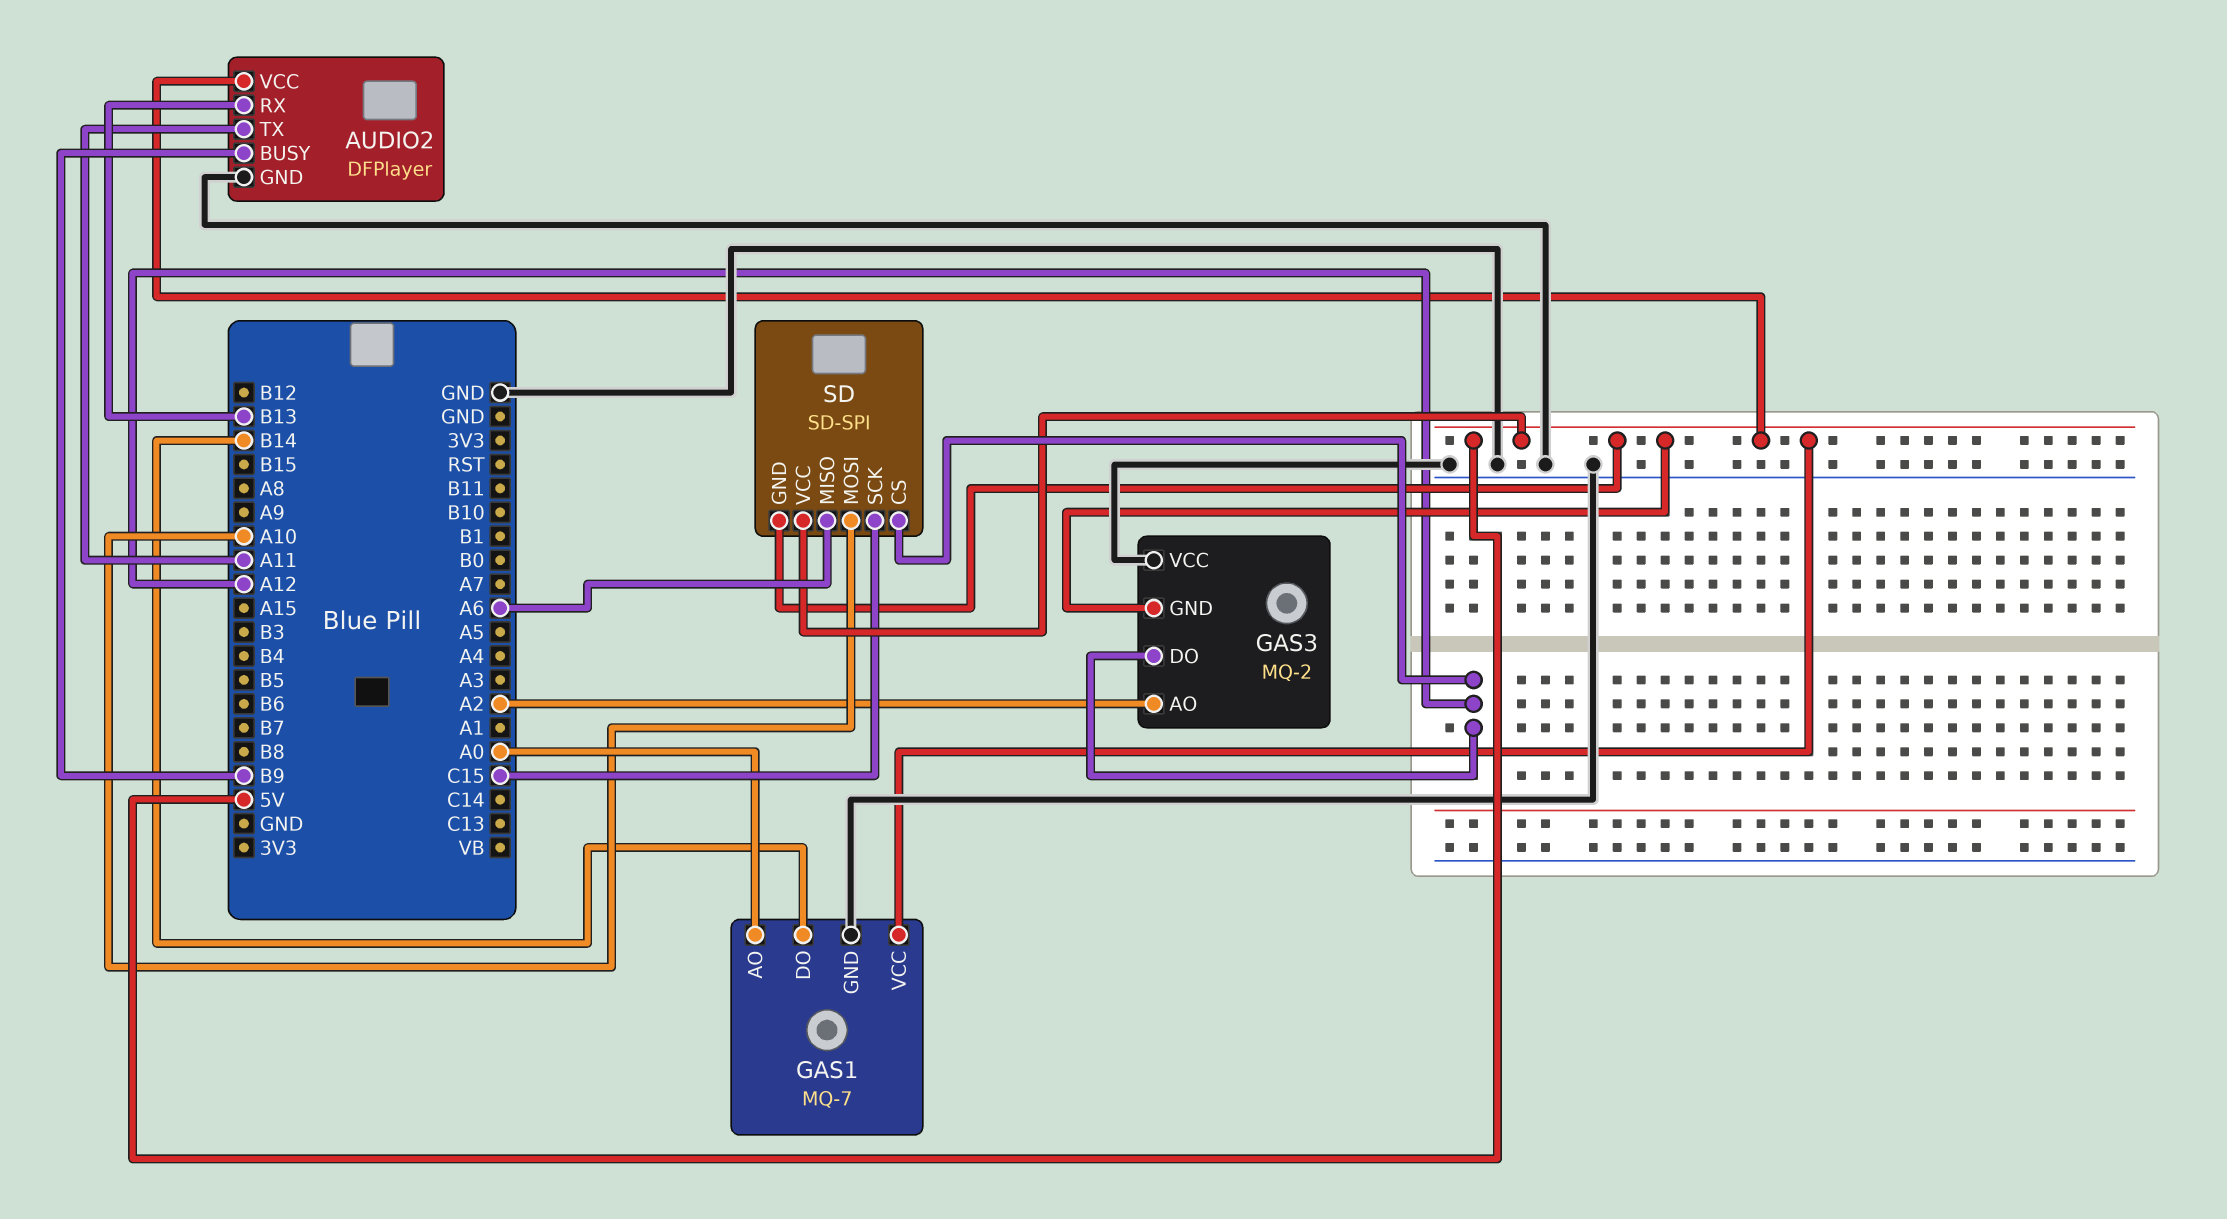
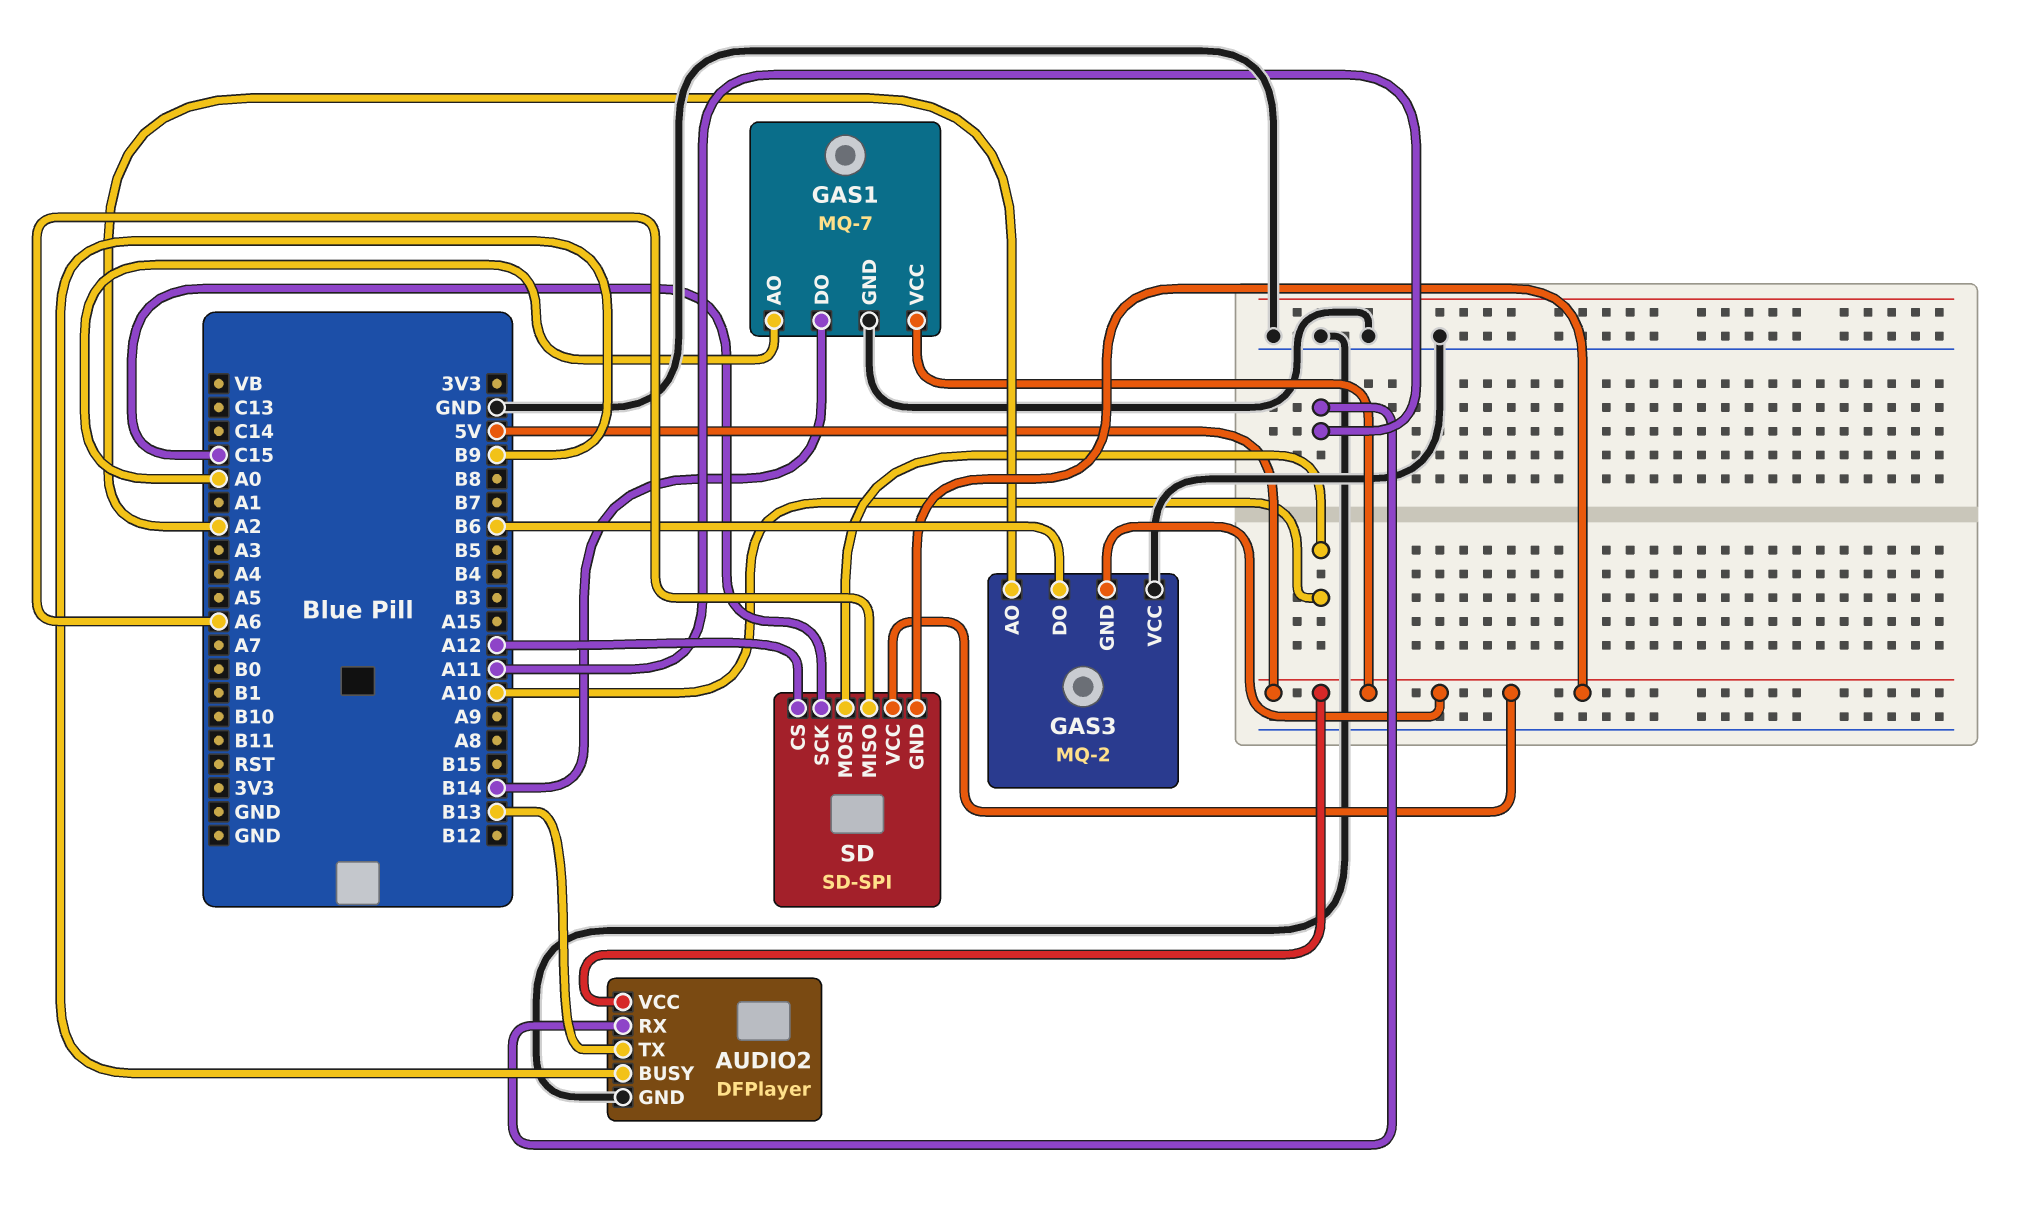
AUDIO2 pin RX: B13 -> A11
AUDIO2 pin TX: A11 -> B13
GAS3 pin DO: A12 -> B6

